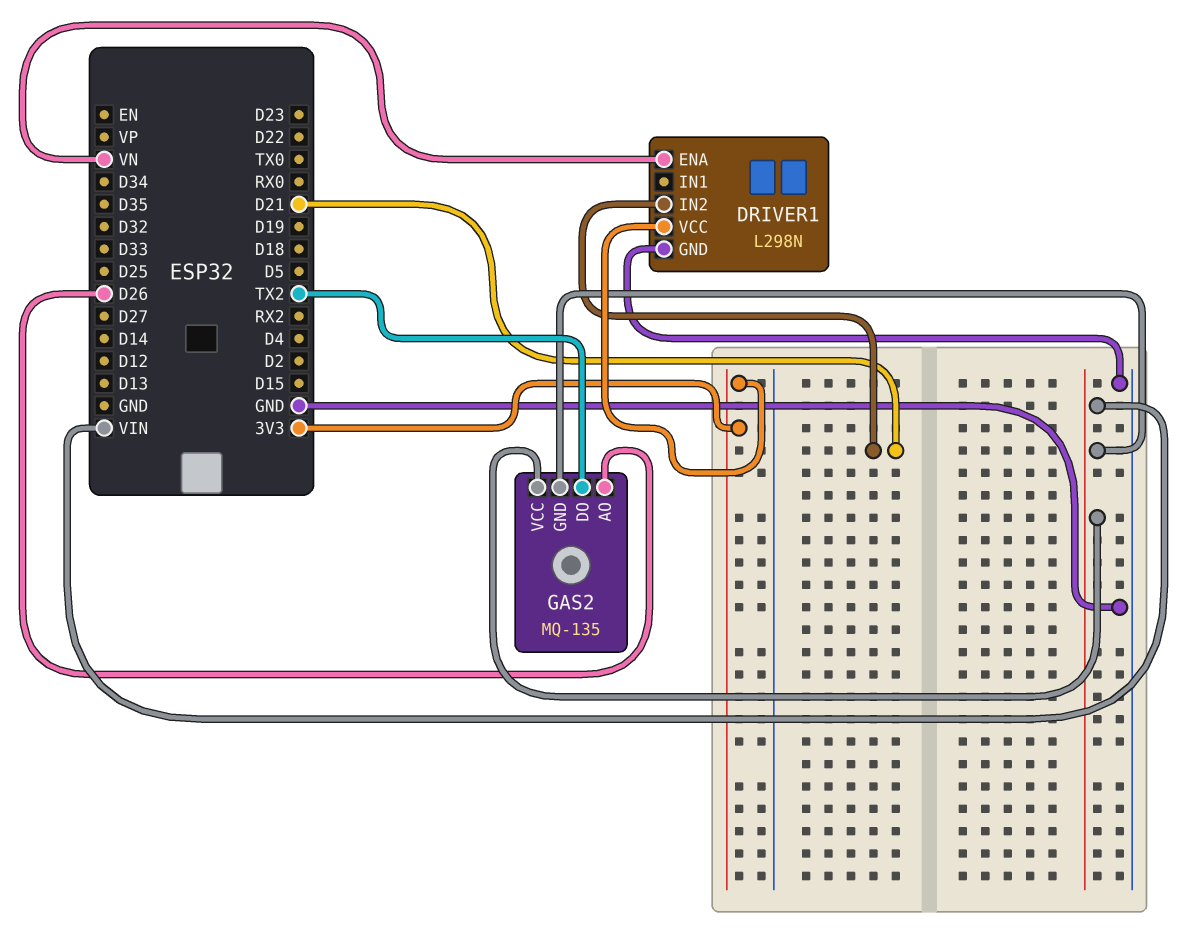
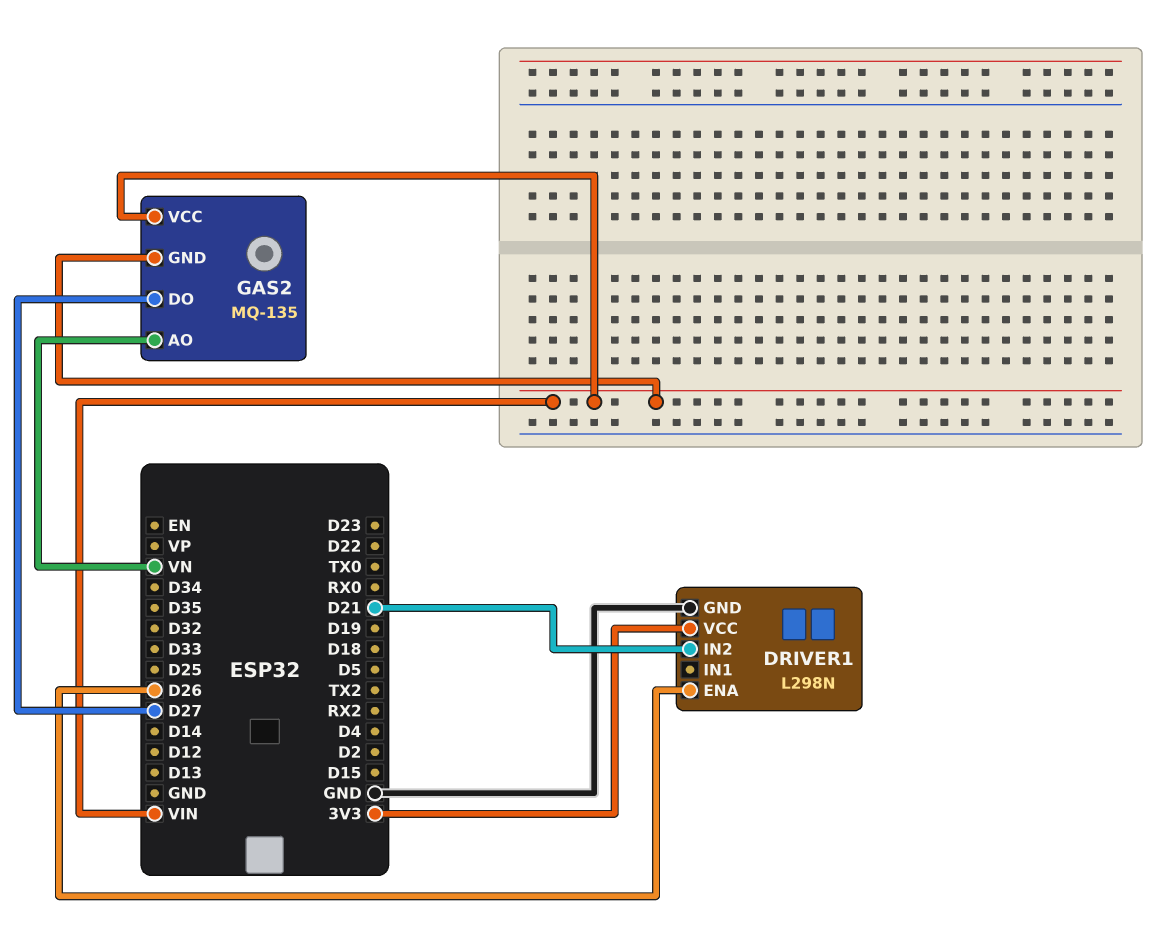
DRIVER1 pin ENA: VN -> D26
GAS2 pin AO: D26 -> VN
GAS2 pin DO: TX2 -> D27

